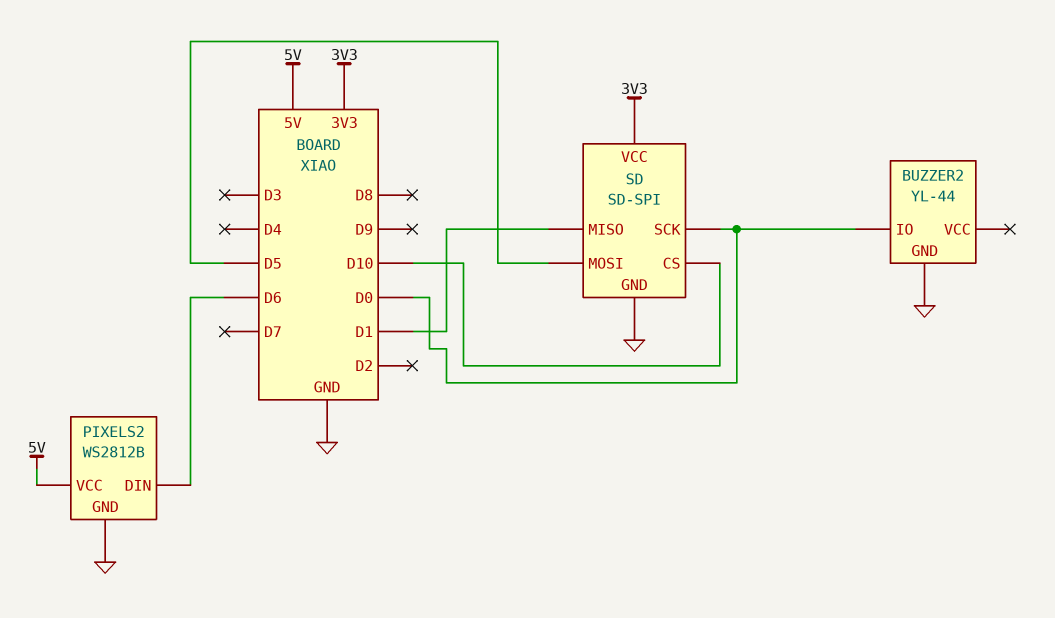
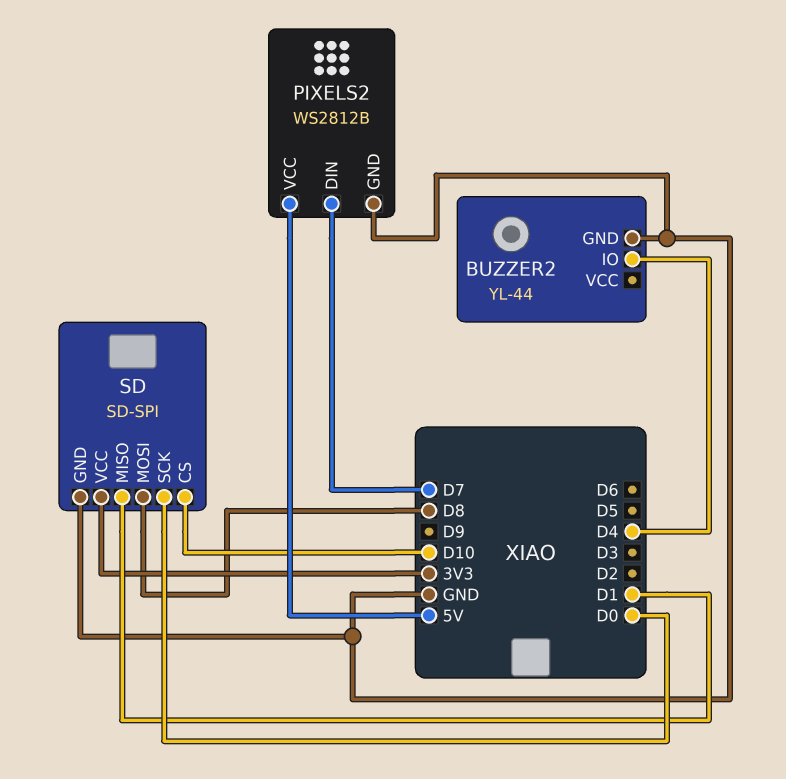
BUZZER2 pin IO: D0 -> D4
PIXELS2 pin DIN: D6 -> D7
SD pin MOSI: D5 -> D8

